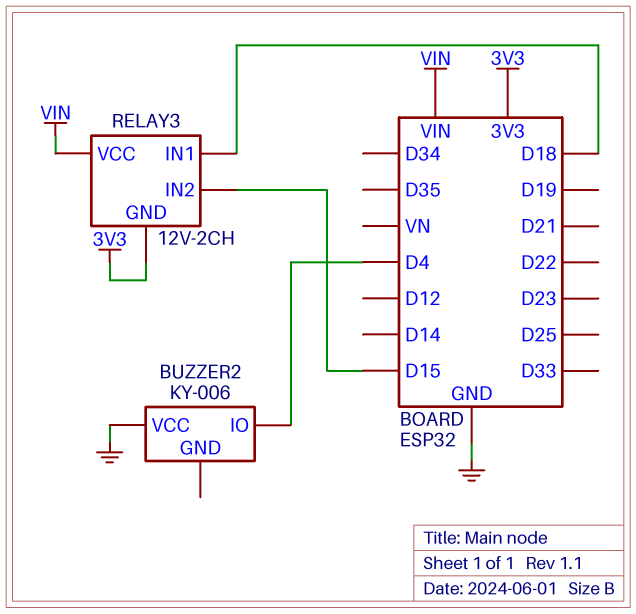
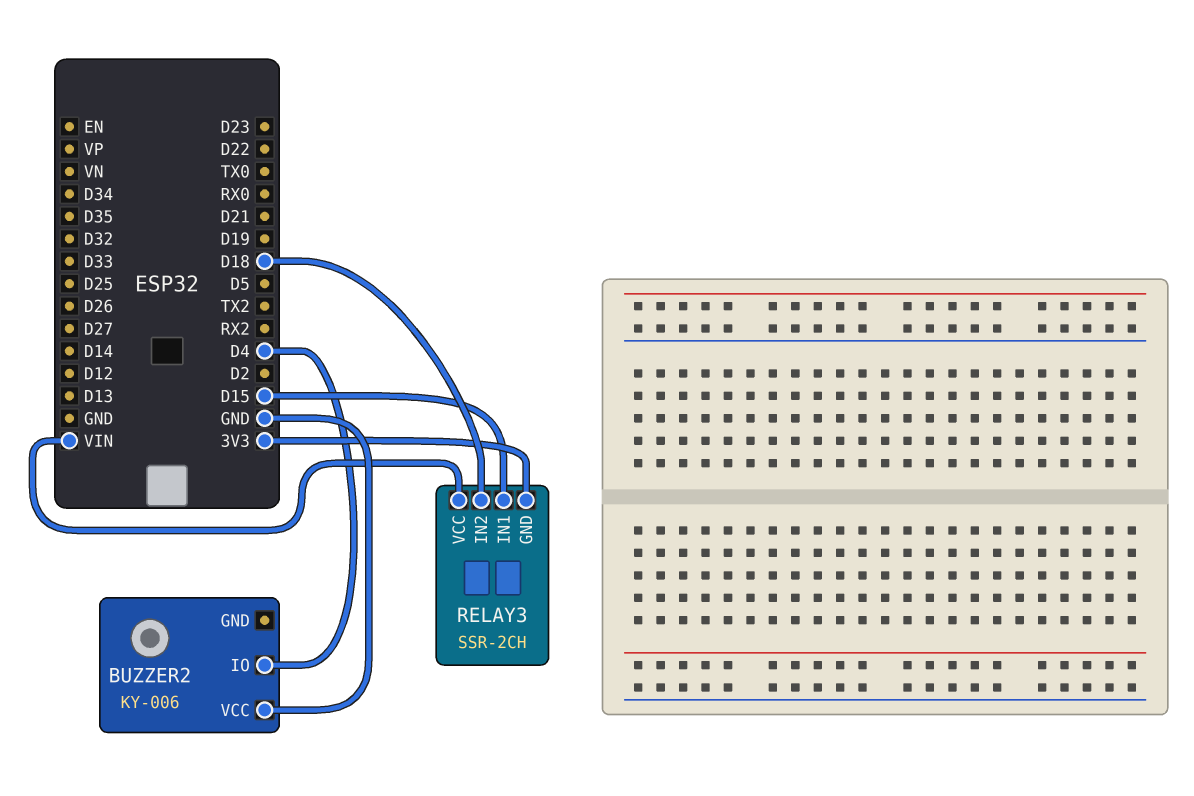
RELAY3: 12V-2CH -> SSR-2CH
RELAY3 pin IN1: D18 -> D15
RELAY3 pin IN2: D15 -> D18

